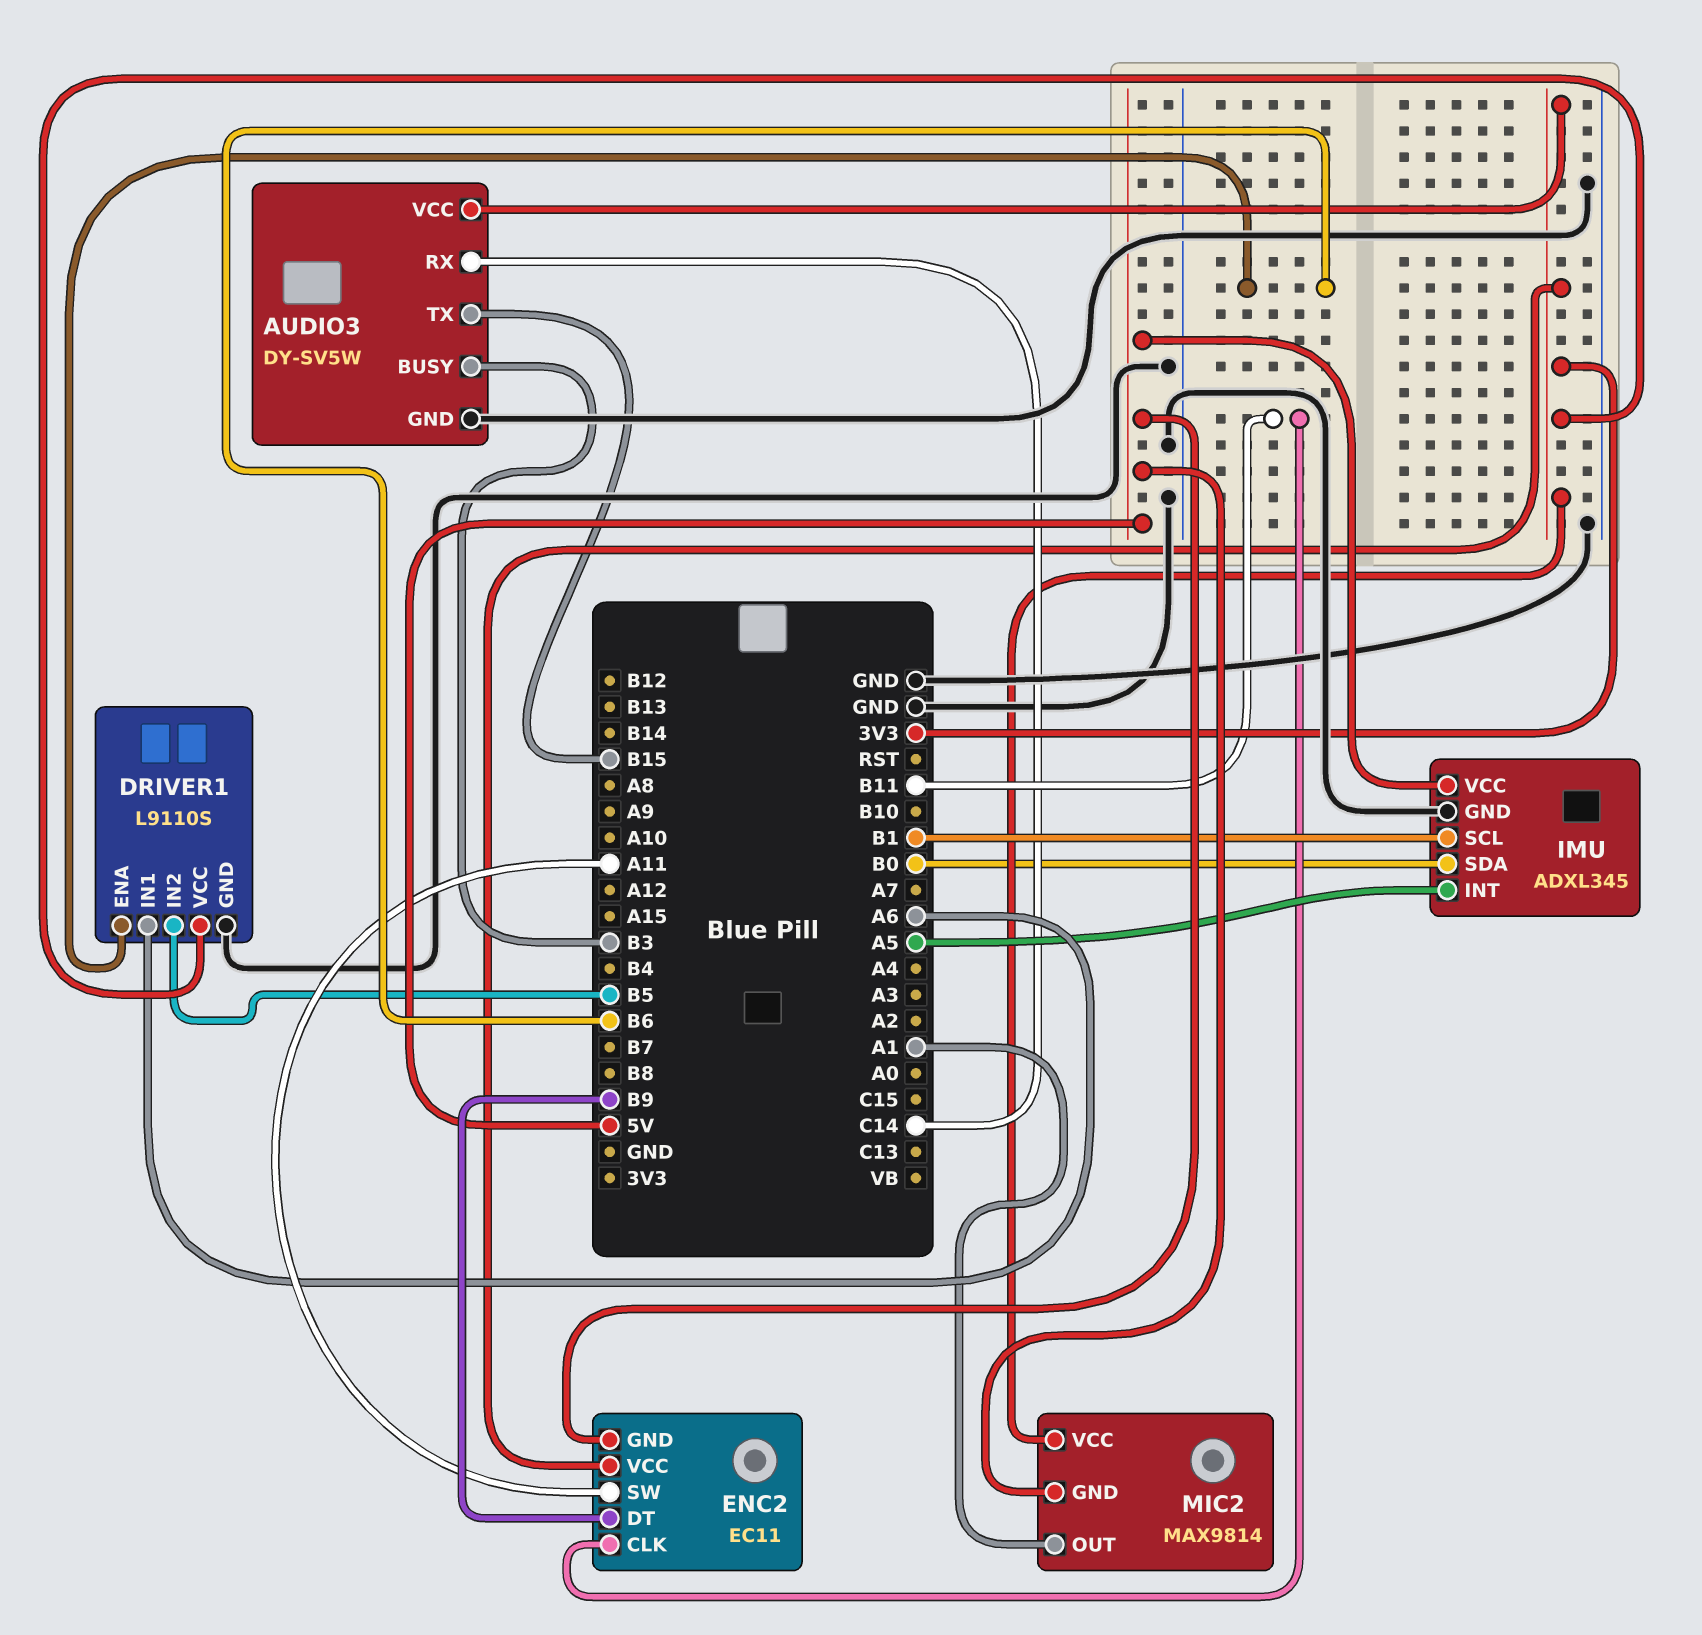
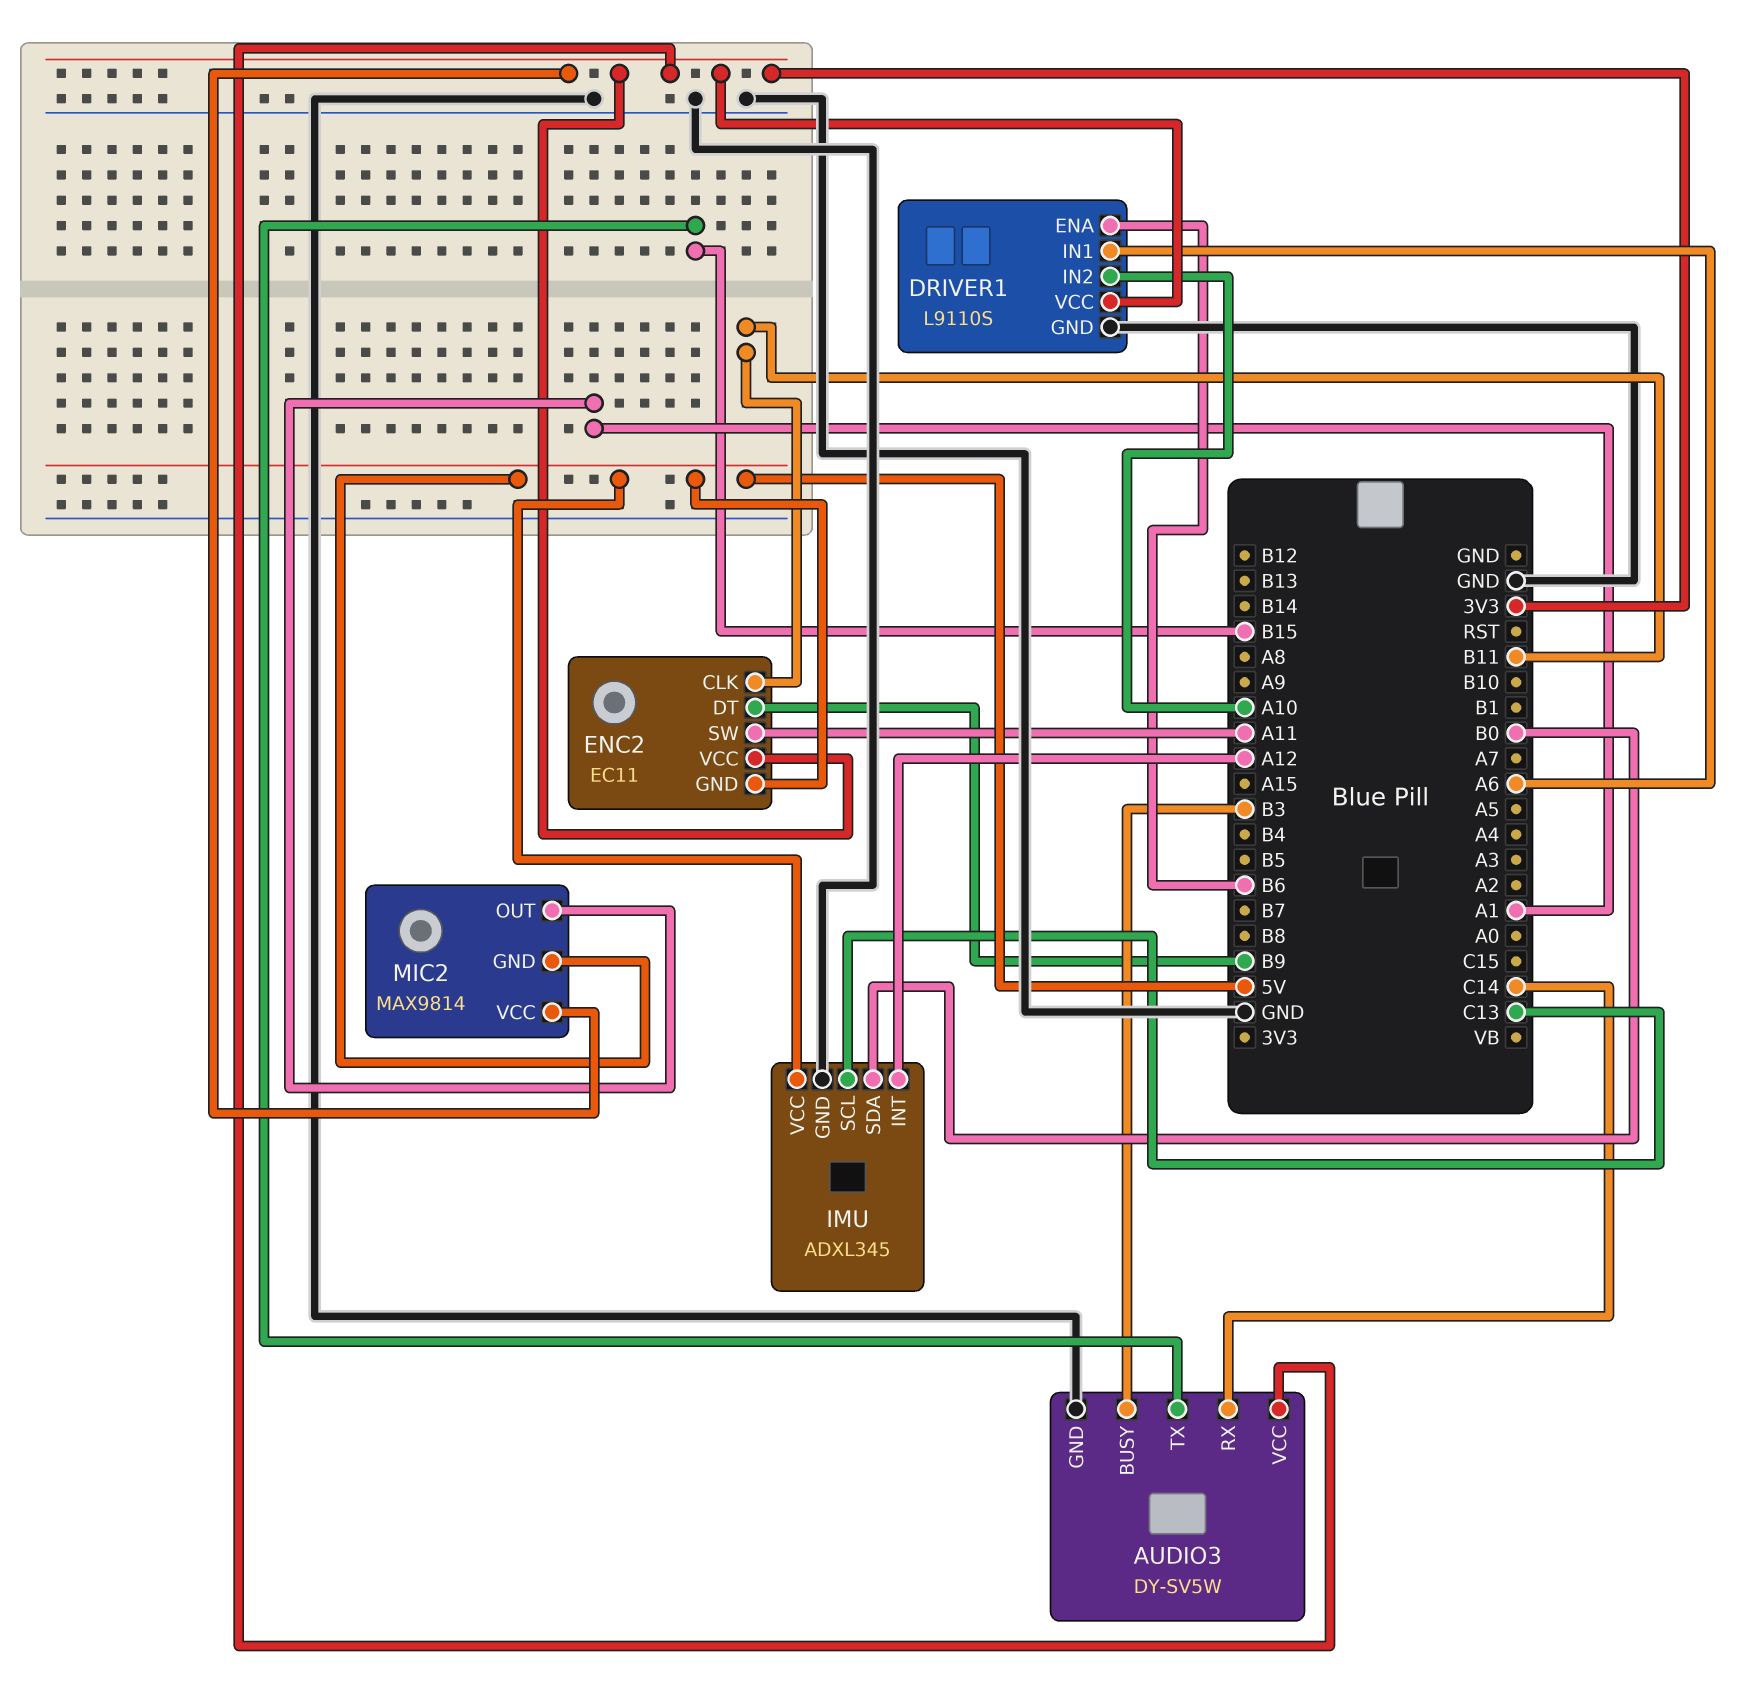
DRIVER1 pin IN2: B5 -> A10
IMU pin INT: A5 -> A12
IMU pin SCL: B1 -> C13

